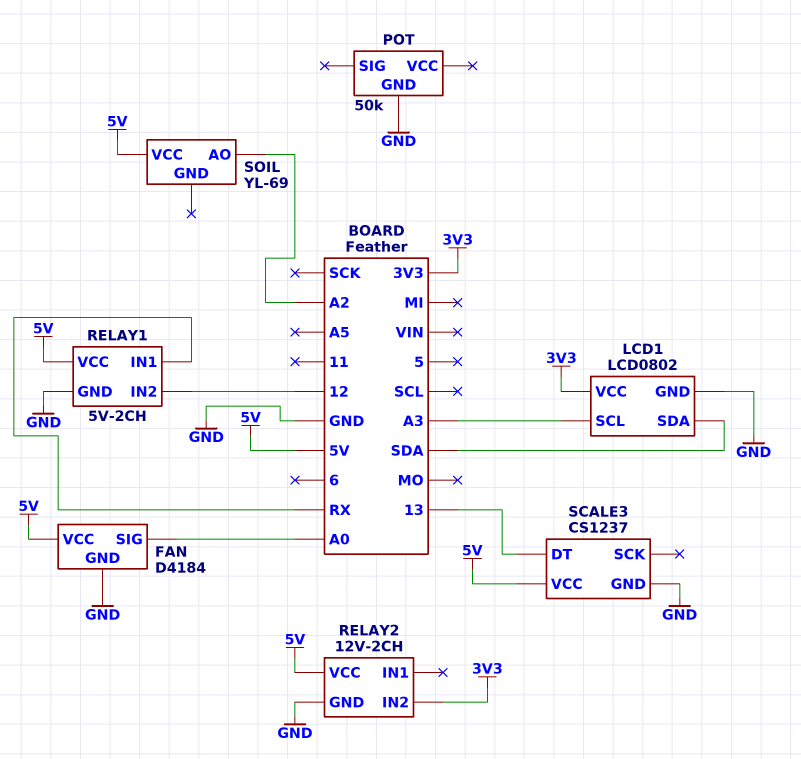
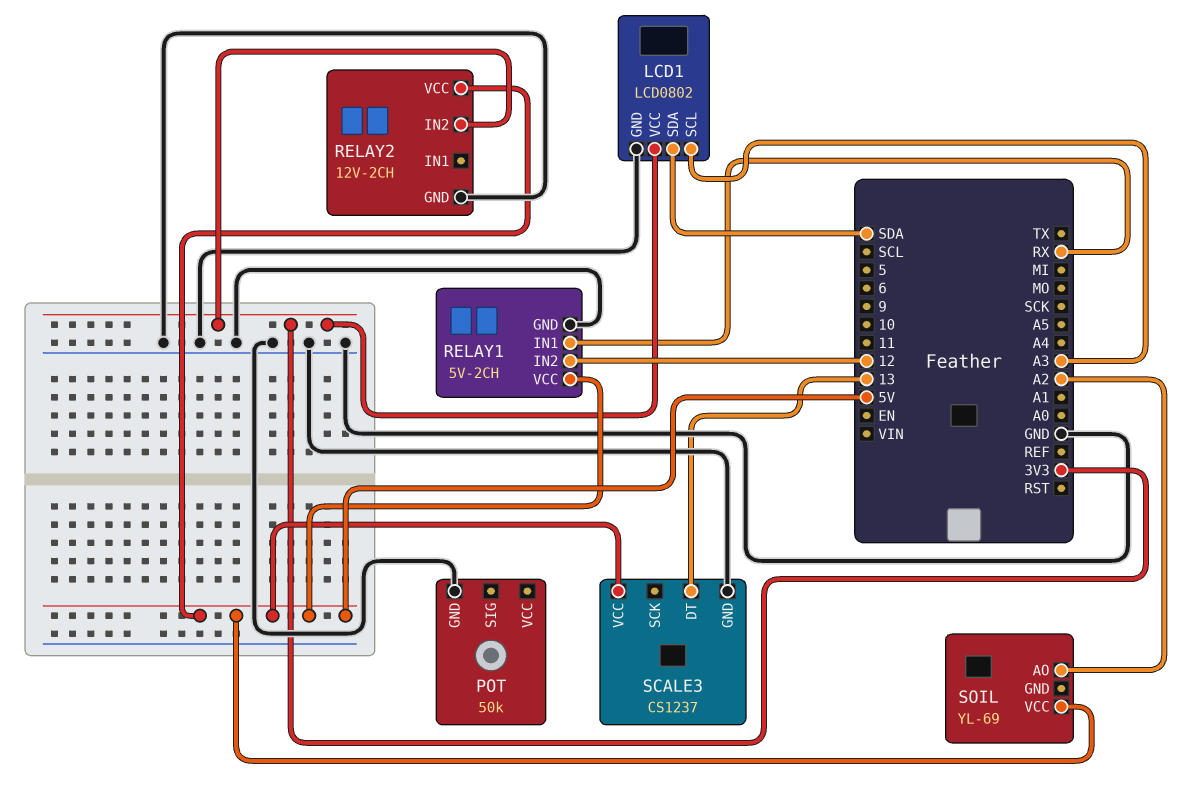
FAN: D4184 -> none
FAN pin GND: GND -> none
FAN pin SIG: A0 -> none
FAN pin VCC: 5V -> none

